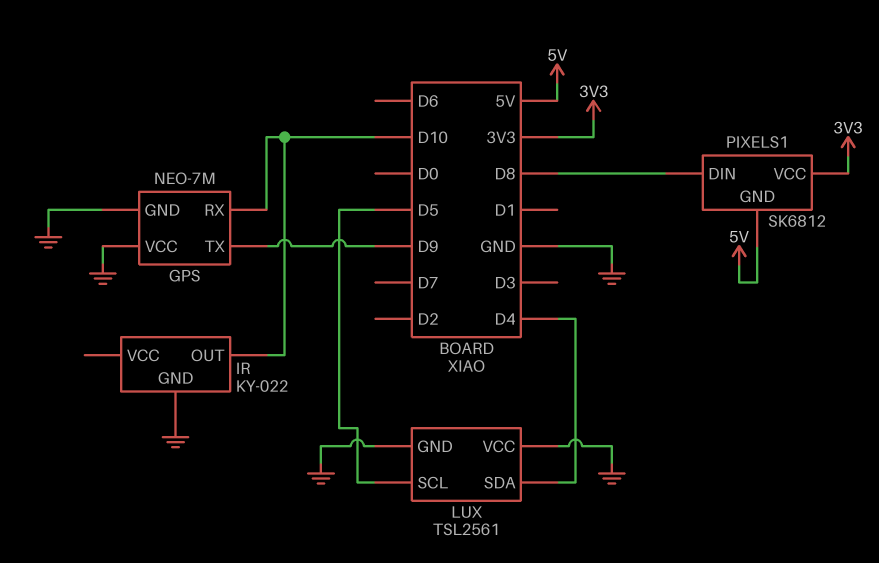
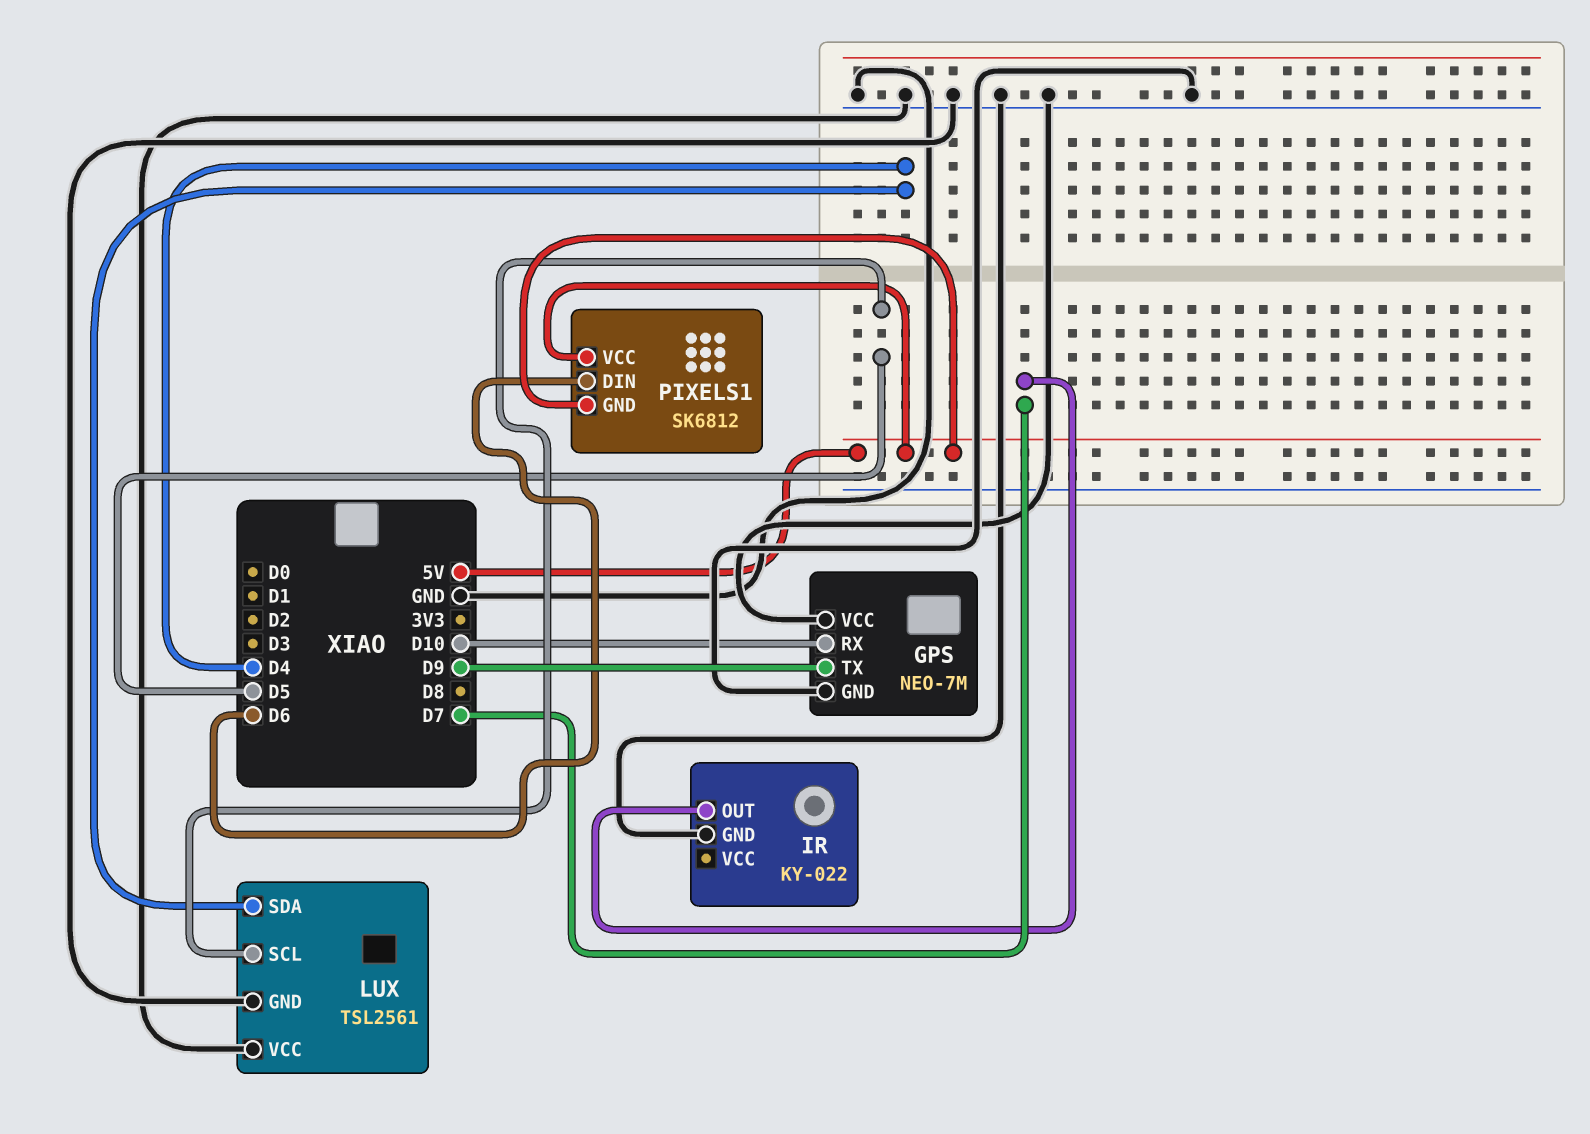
IR pin OUT: D10 -> D7
PIXELS1 pin DIN: D8 -> D6
PIXELS1 pin VCC: 3V3 -> 5V

